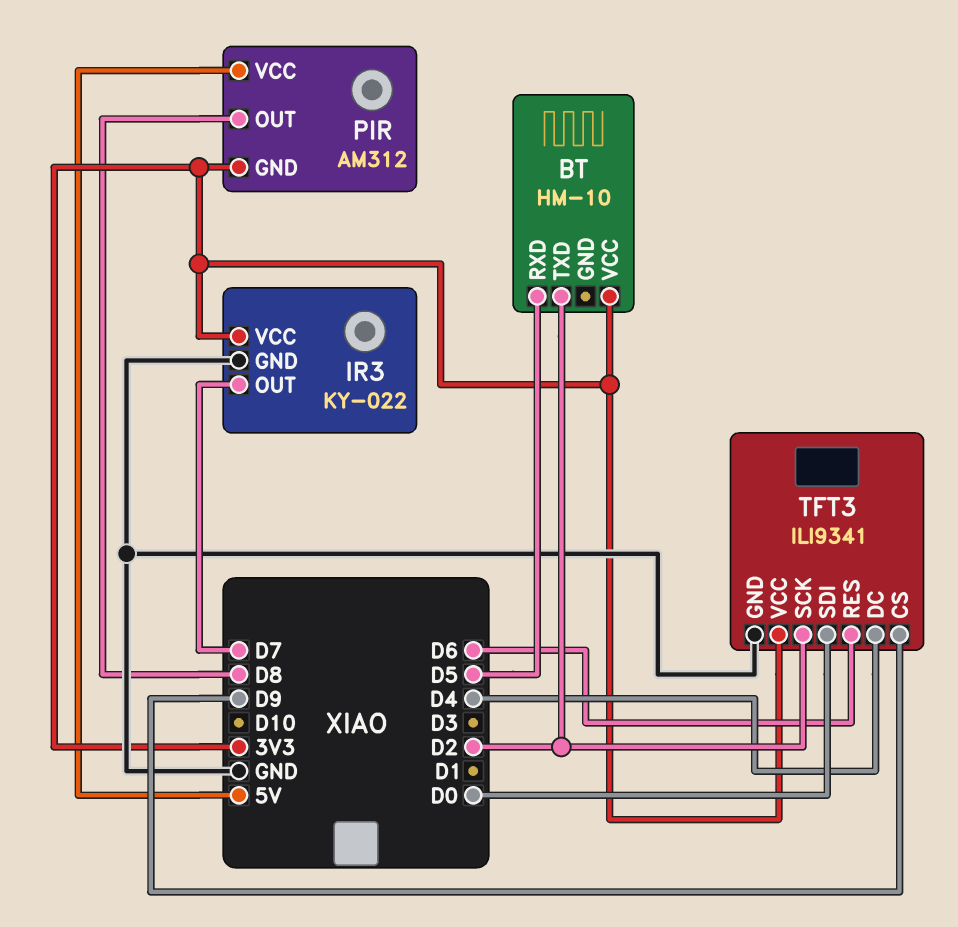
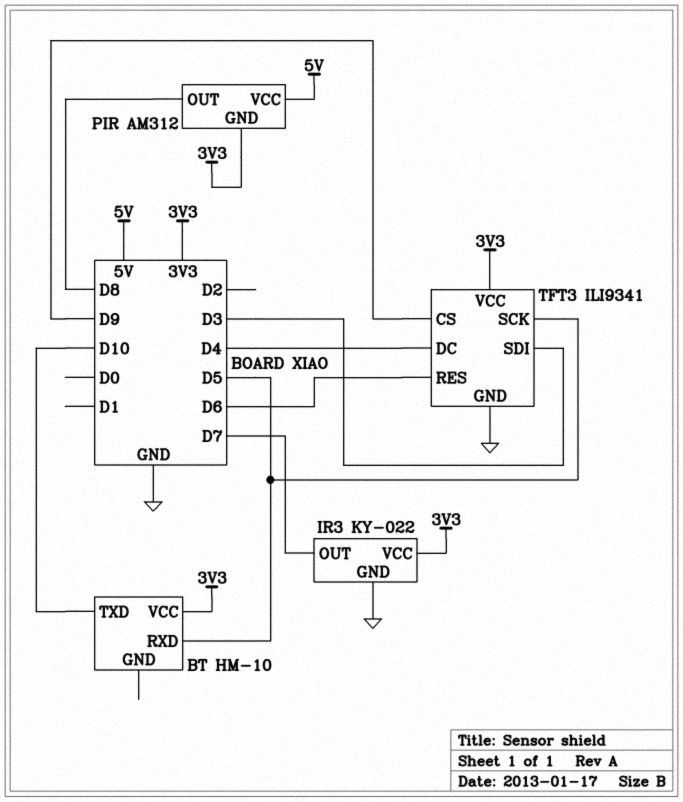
BT pin TXD: D2 -> D10
TFT3 pin SCK: D2 -> D5
TFT3 pin SDI: D0 -> D3

